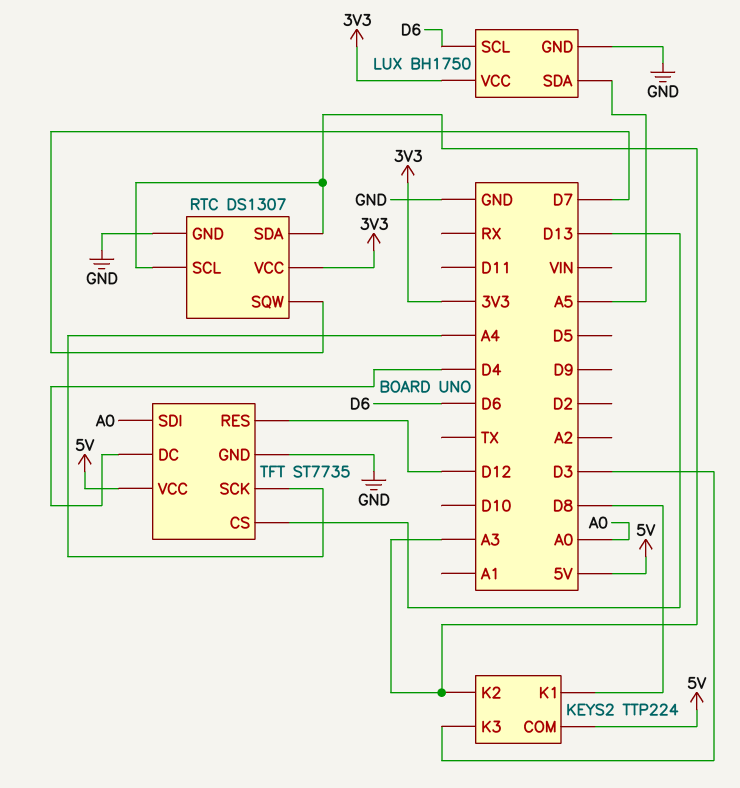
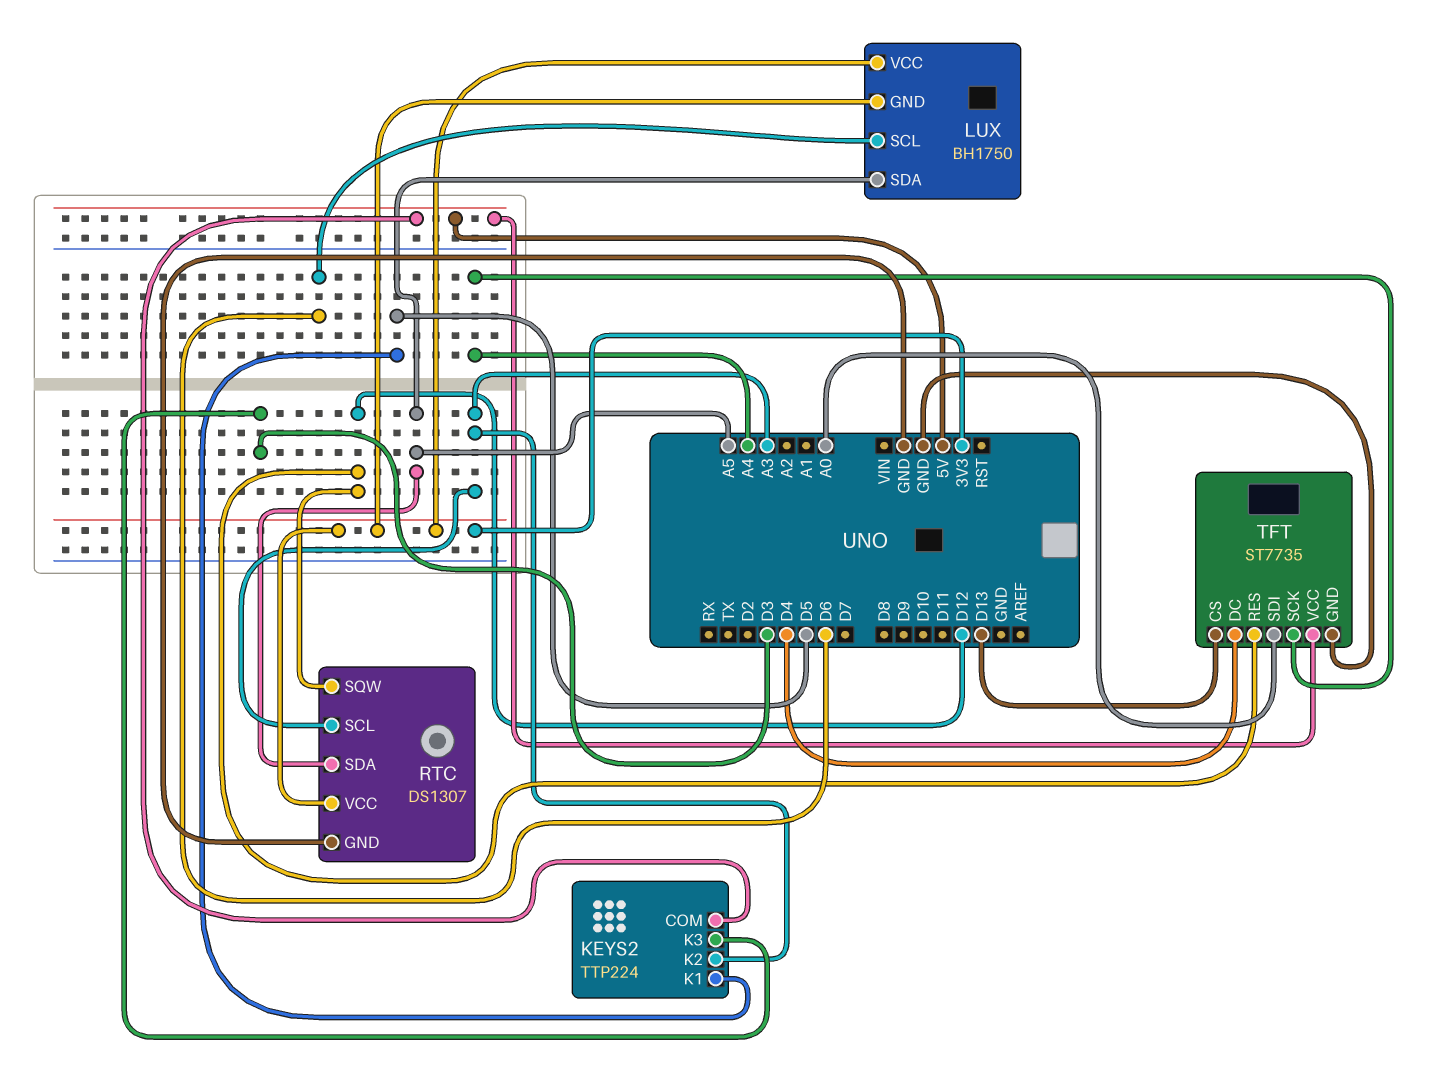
KEYS2 pin K1: D8 -> D5
LUX pin GND: GND -> 3V3
RTC pin SDA: A3 -> A5
RTC pin SQW: D7 -> D12

